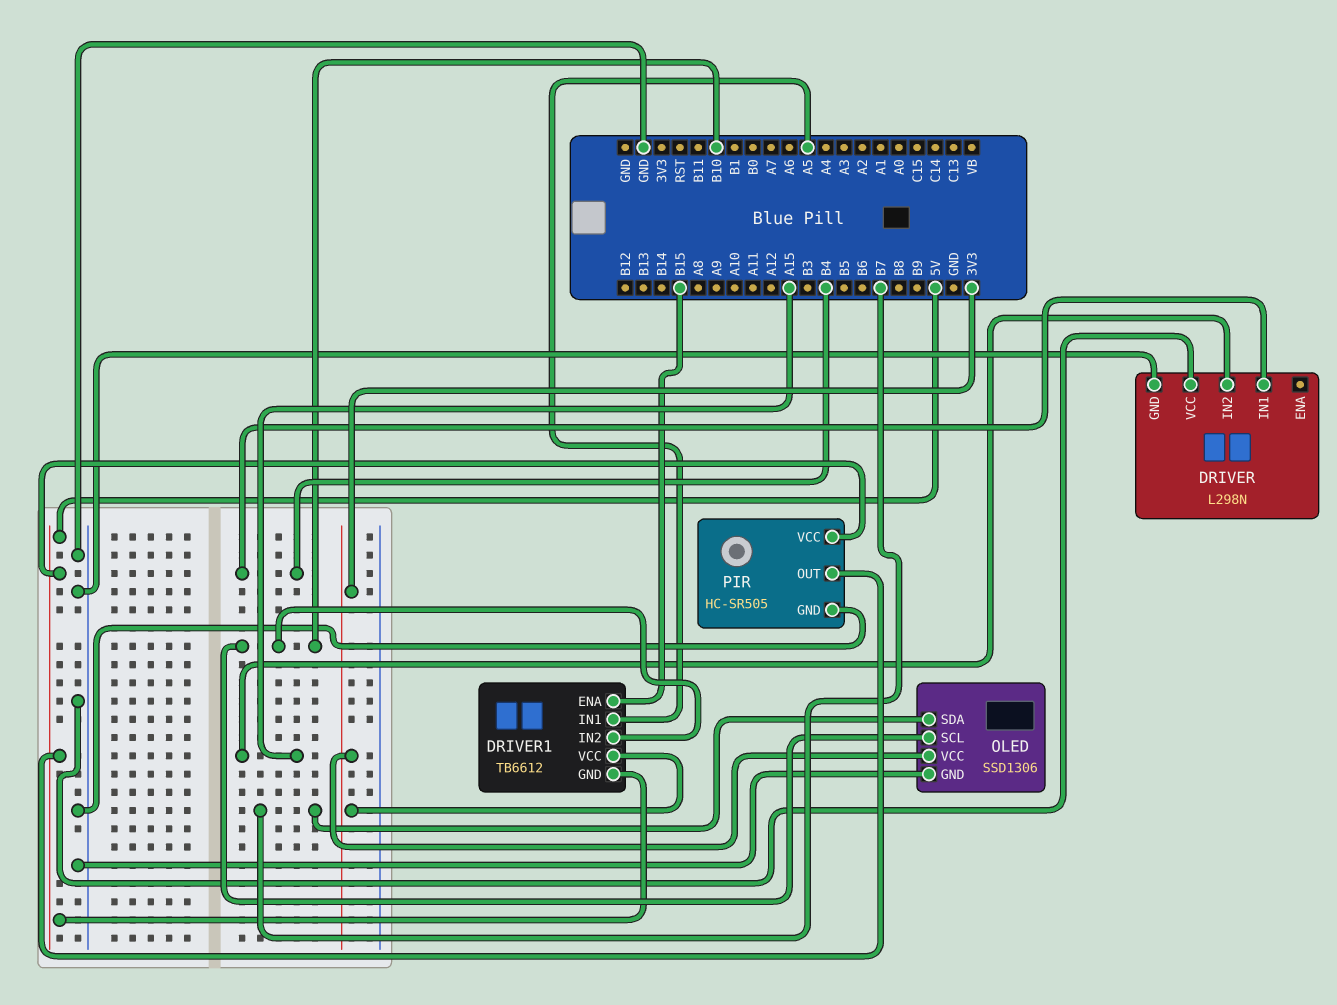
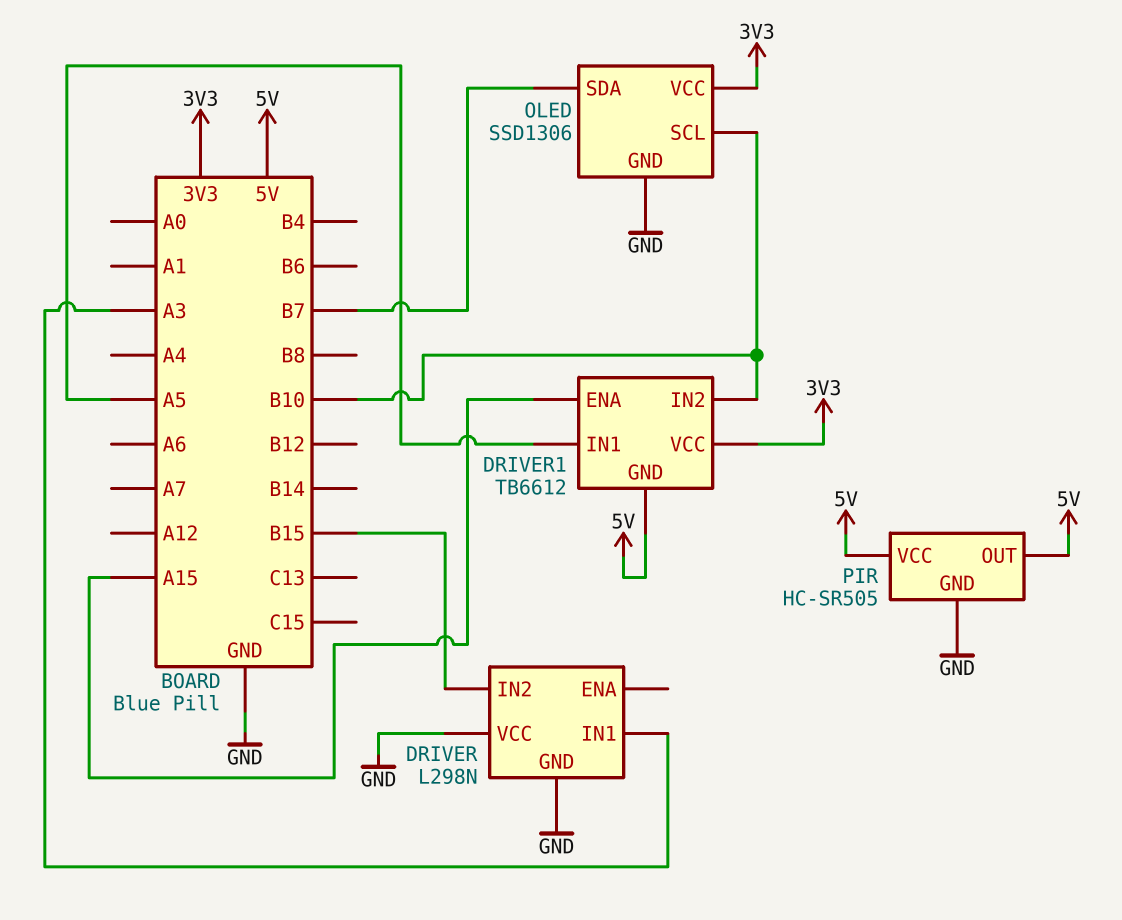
DRIVER pin IN1: B4 -> A3
DRIVER pin IN2: A15 -> B15
DRIVER1 pin ENA: B15 -> A15

